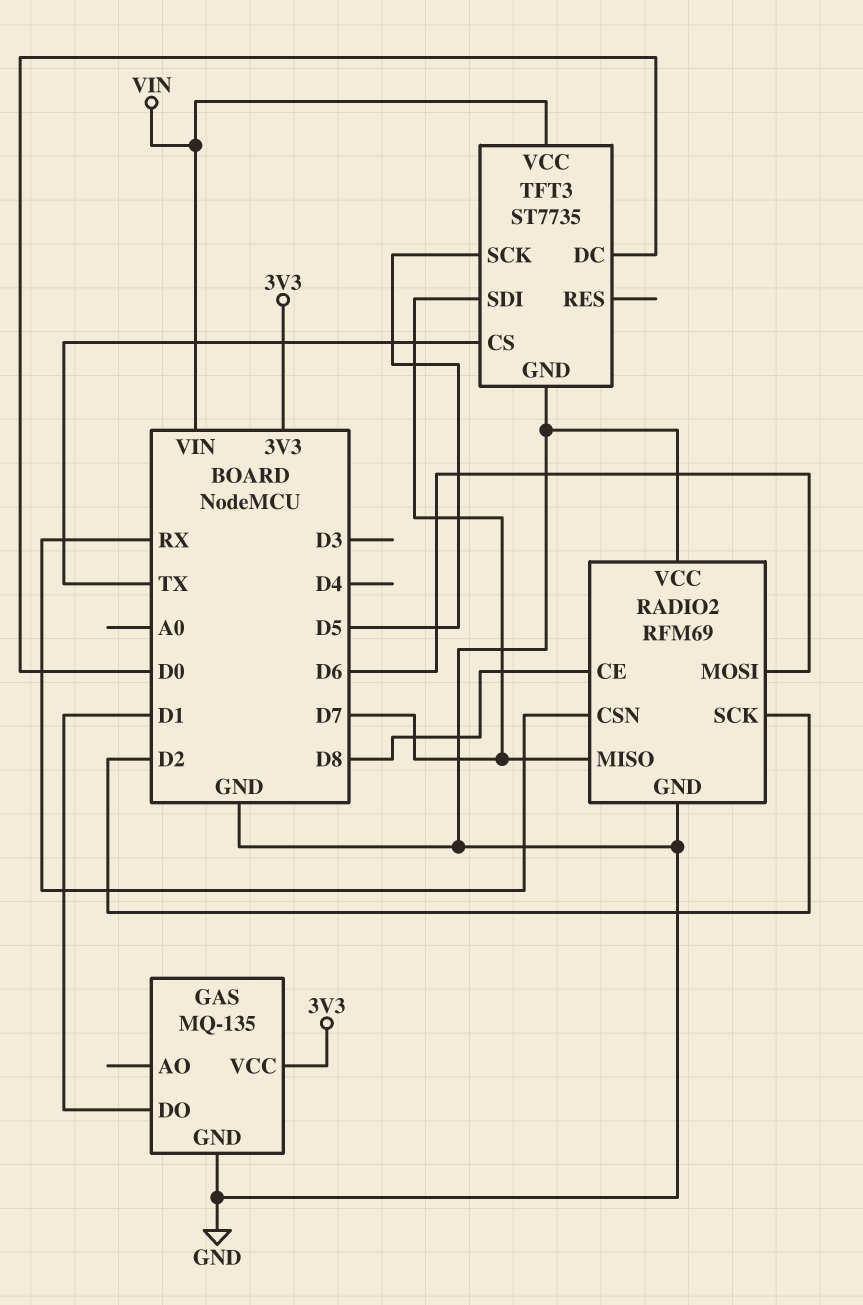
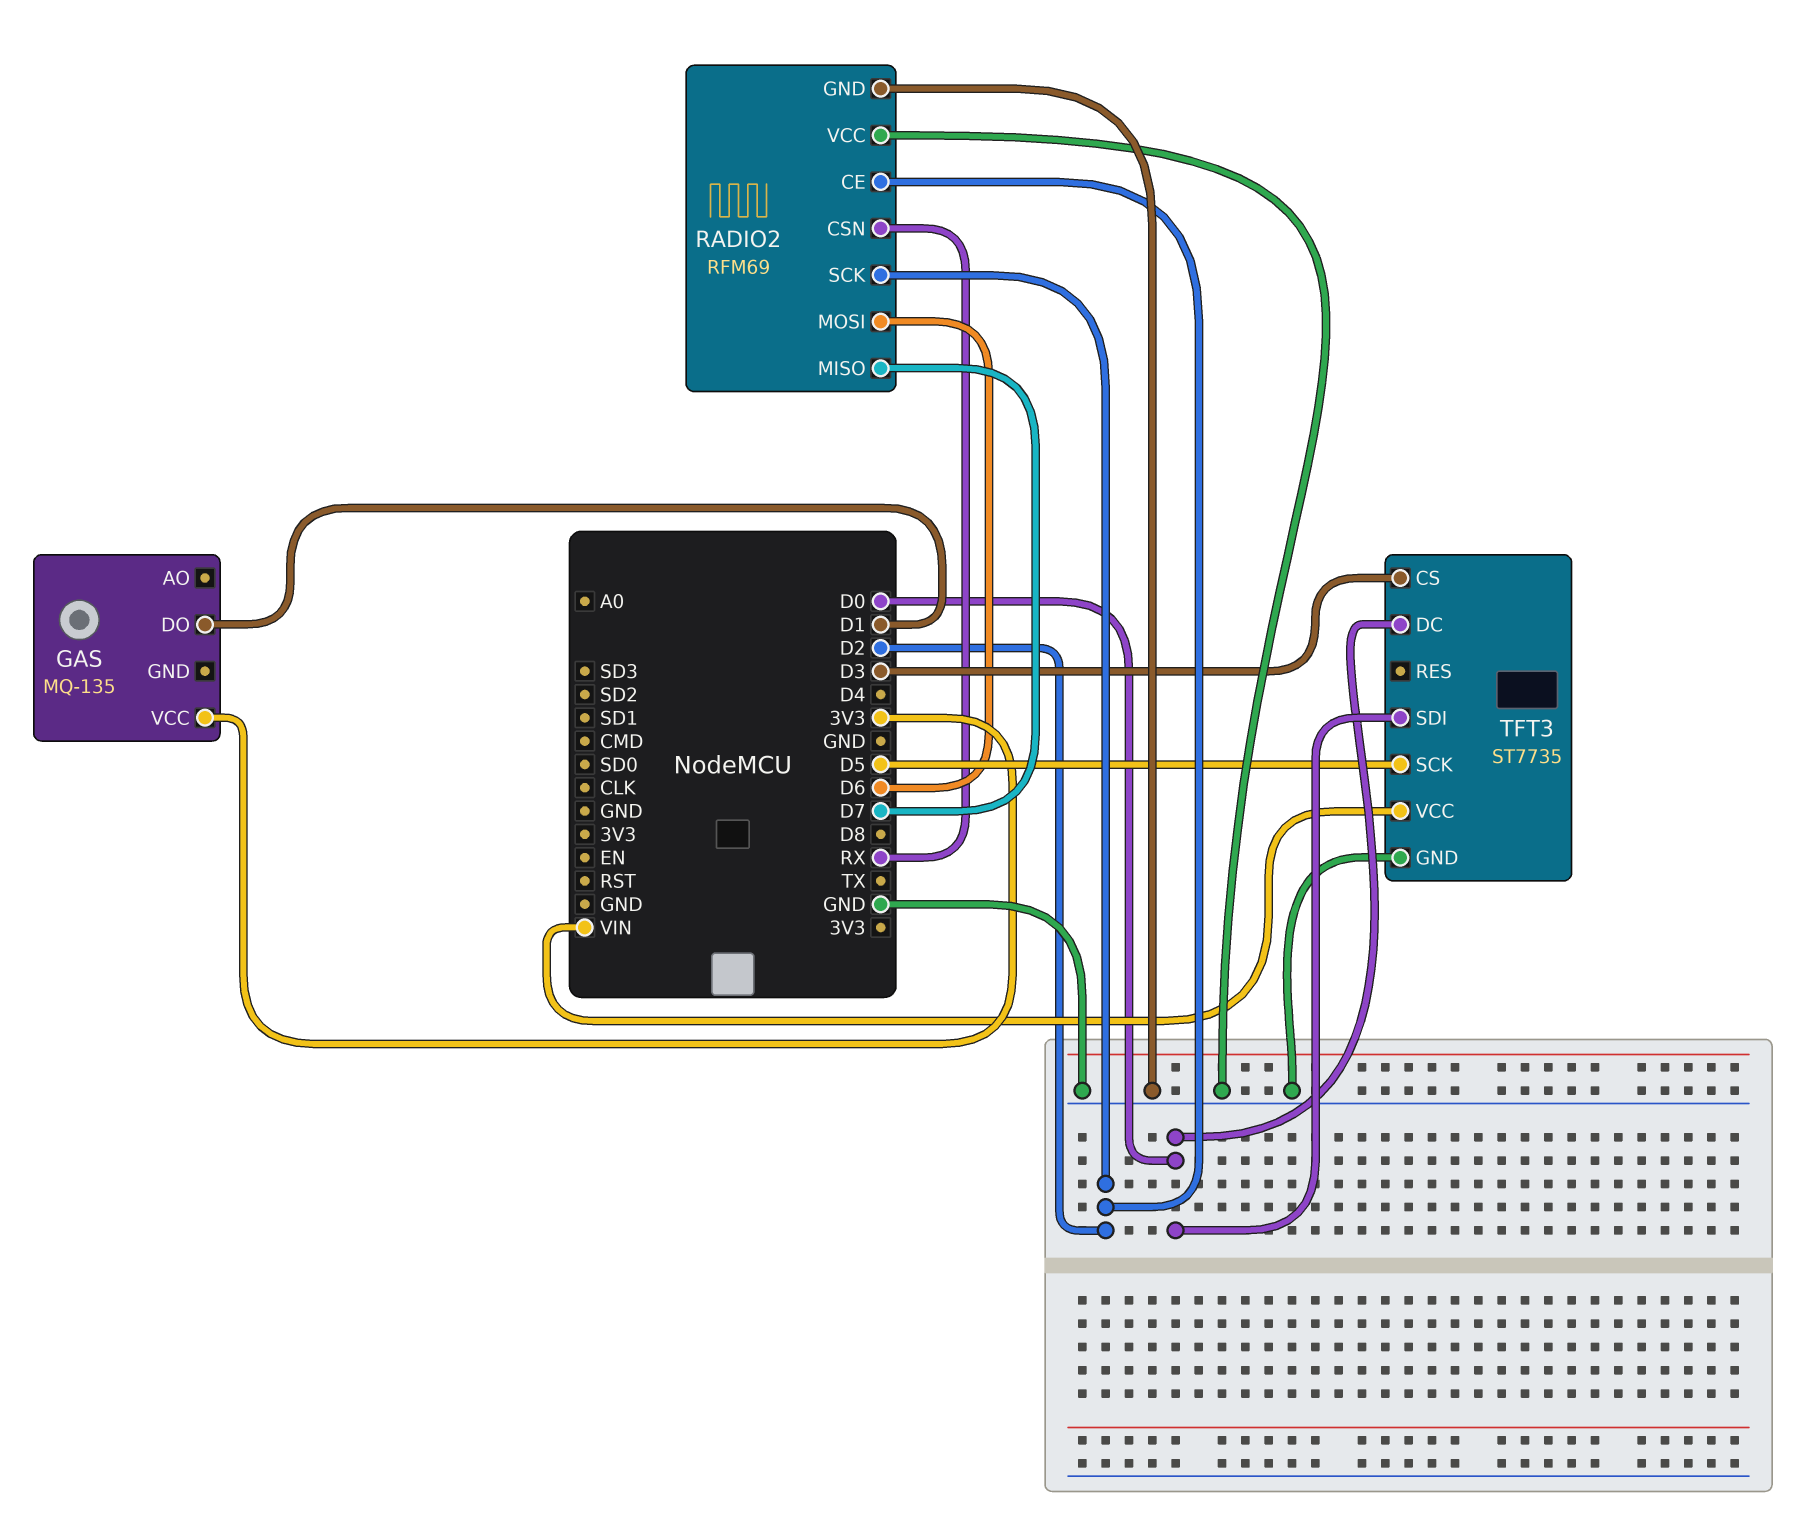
GAS pin GND: GND -> none
RADIO2 pin CE: D8 -> D2
TFT3 pin CS: TX -> D3
TFT3 pin SDI: D7 -> D0

